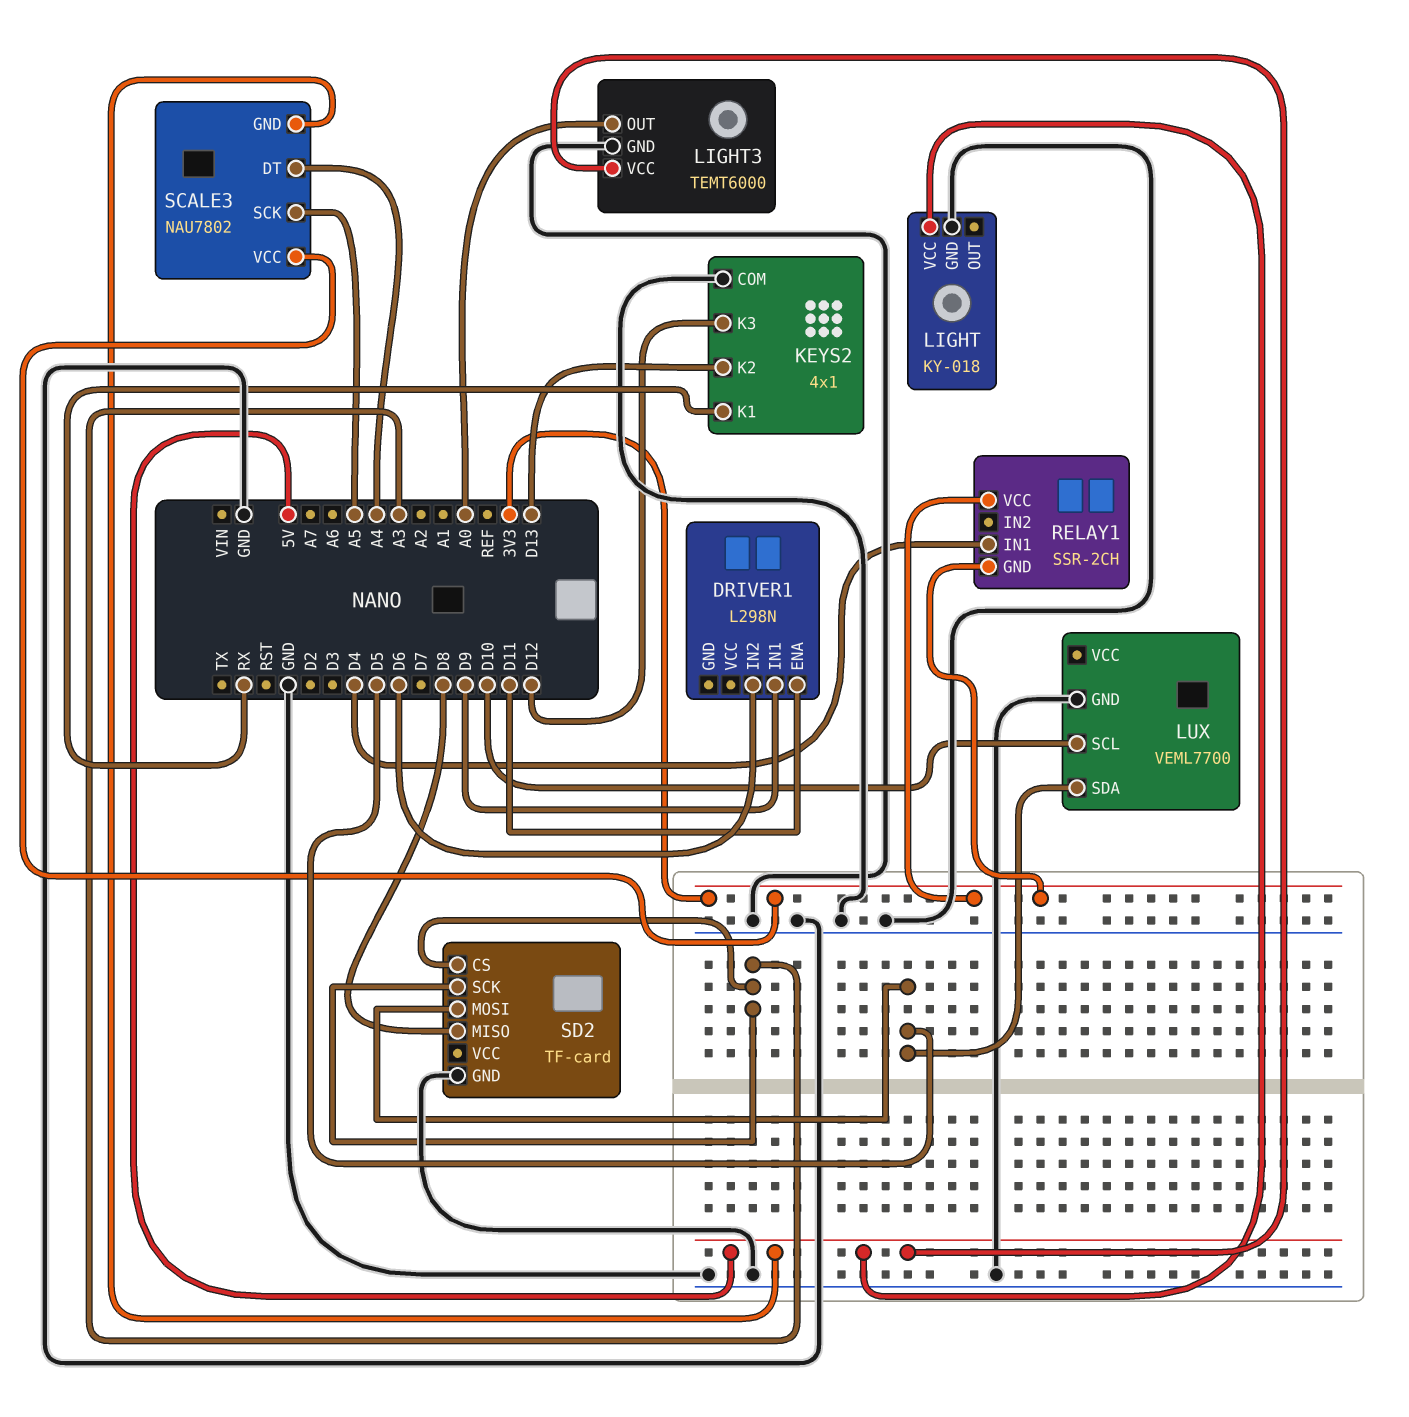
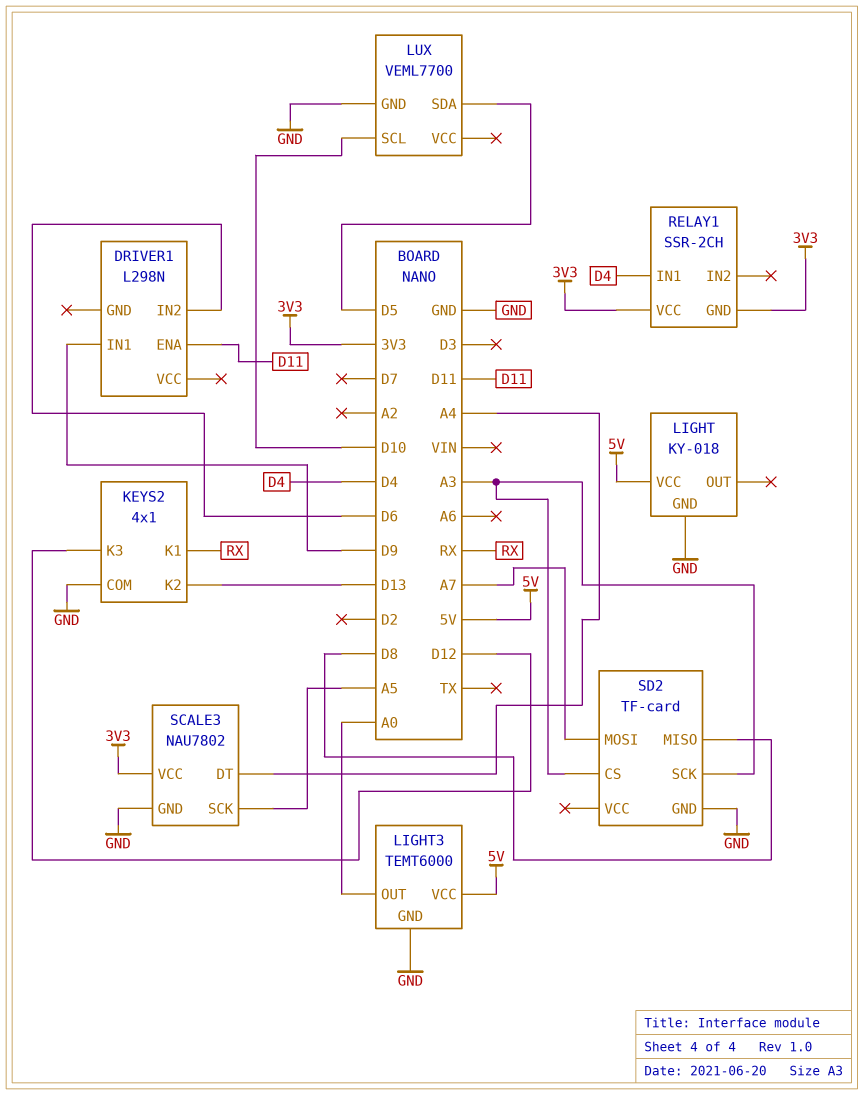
SCALE3 pin GND: 5V -> GND
SD2 pin MOSI: D5 -> A7

